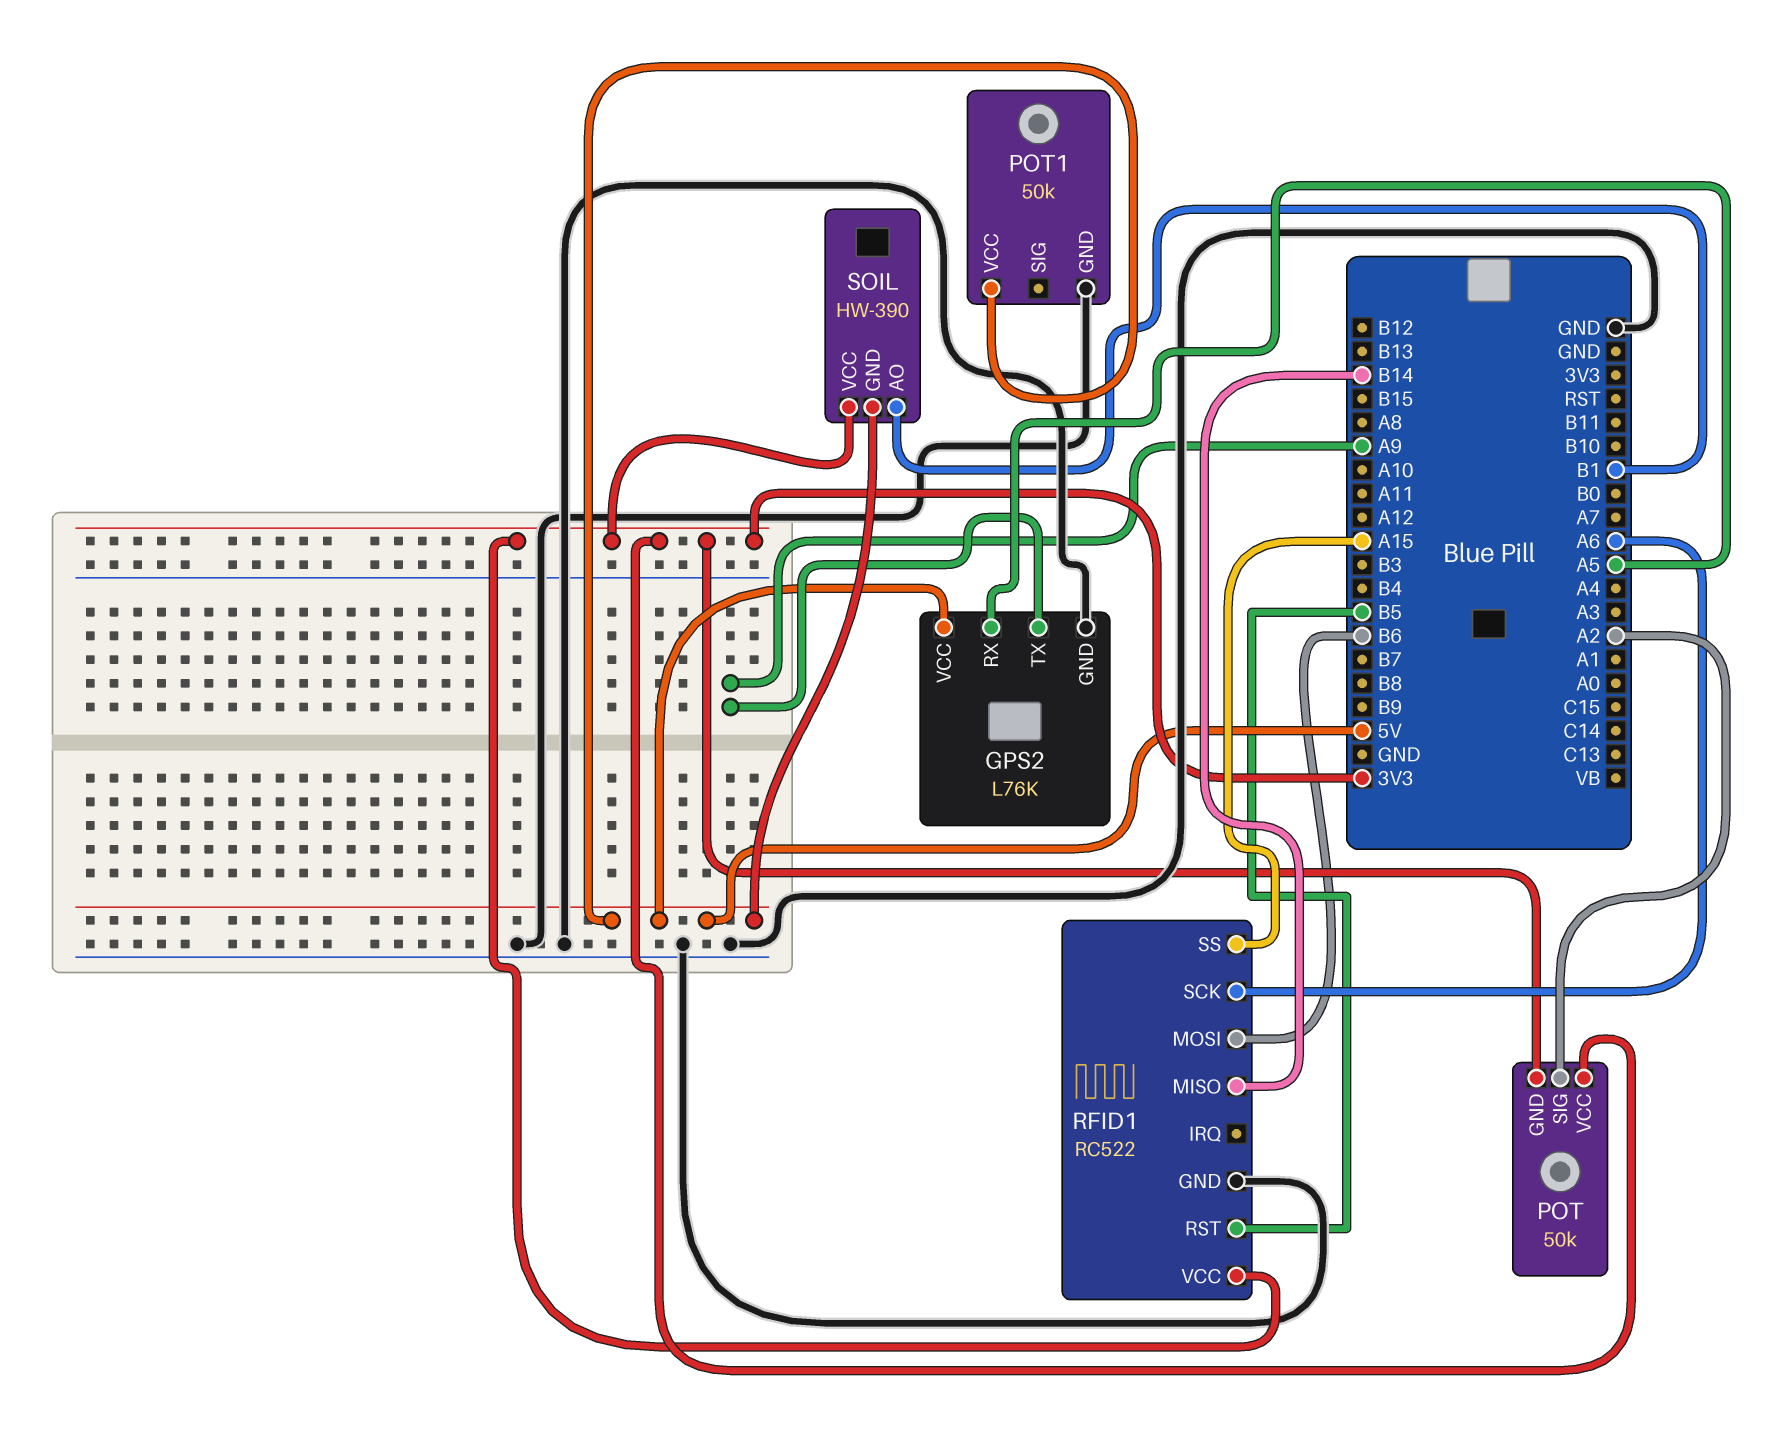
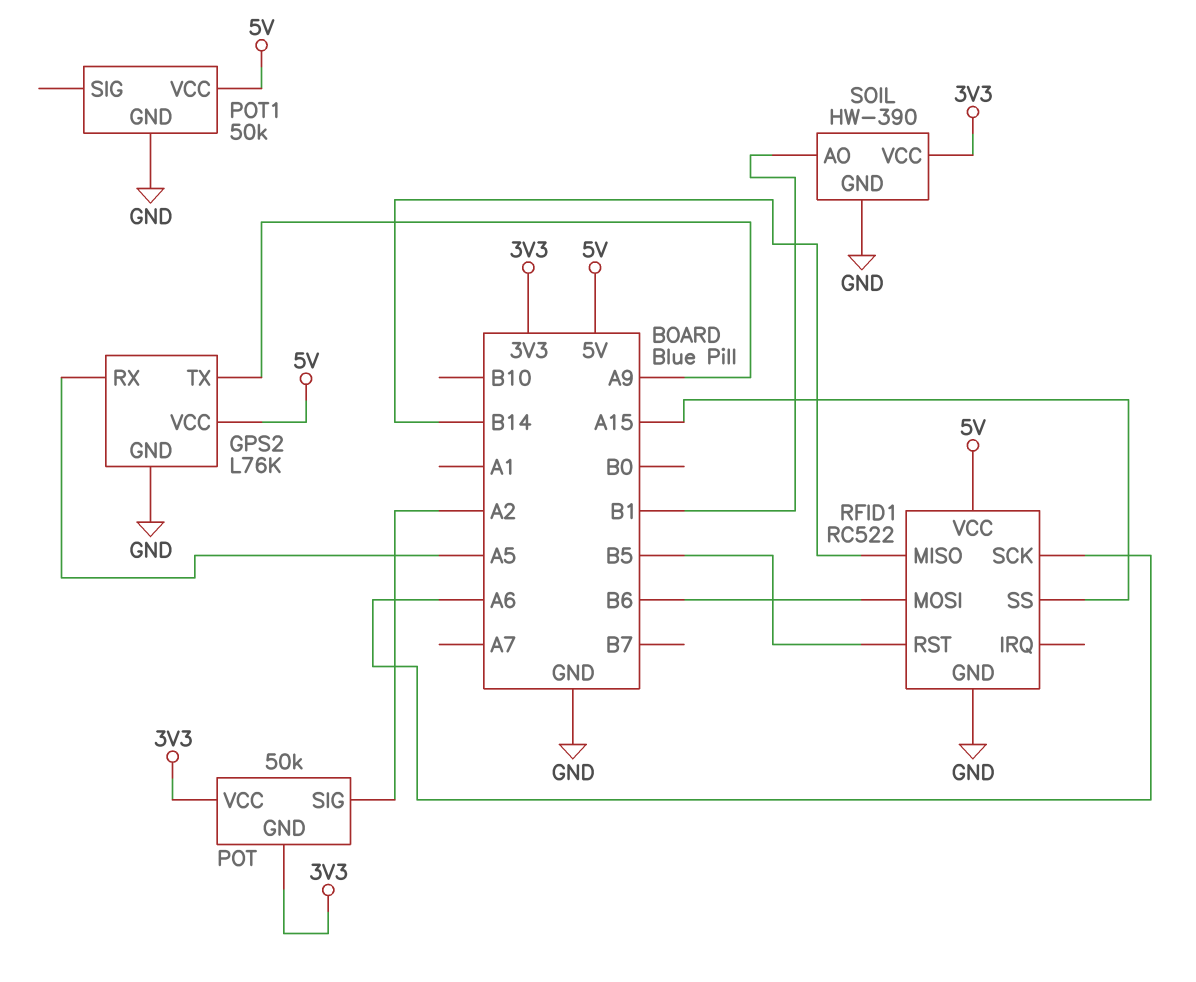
RFID1 pin VCC: 3V3 -> 5V
SOIL pin GND: 5V -> GND

